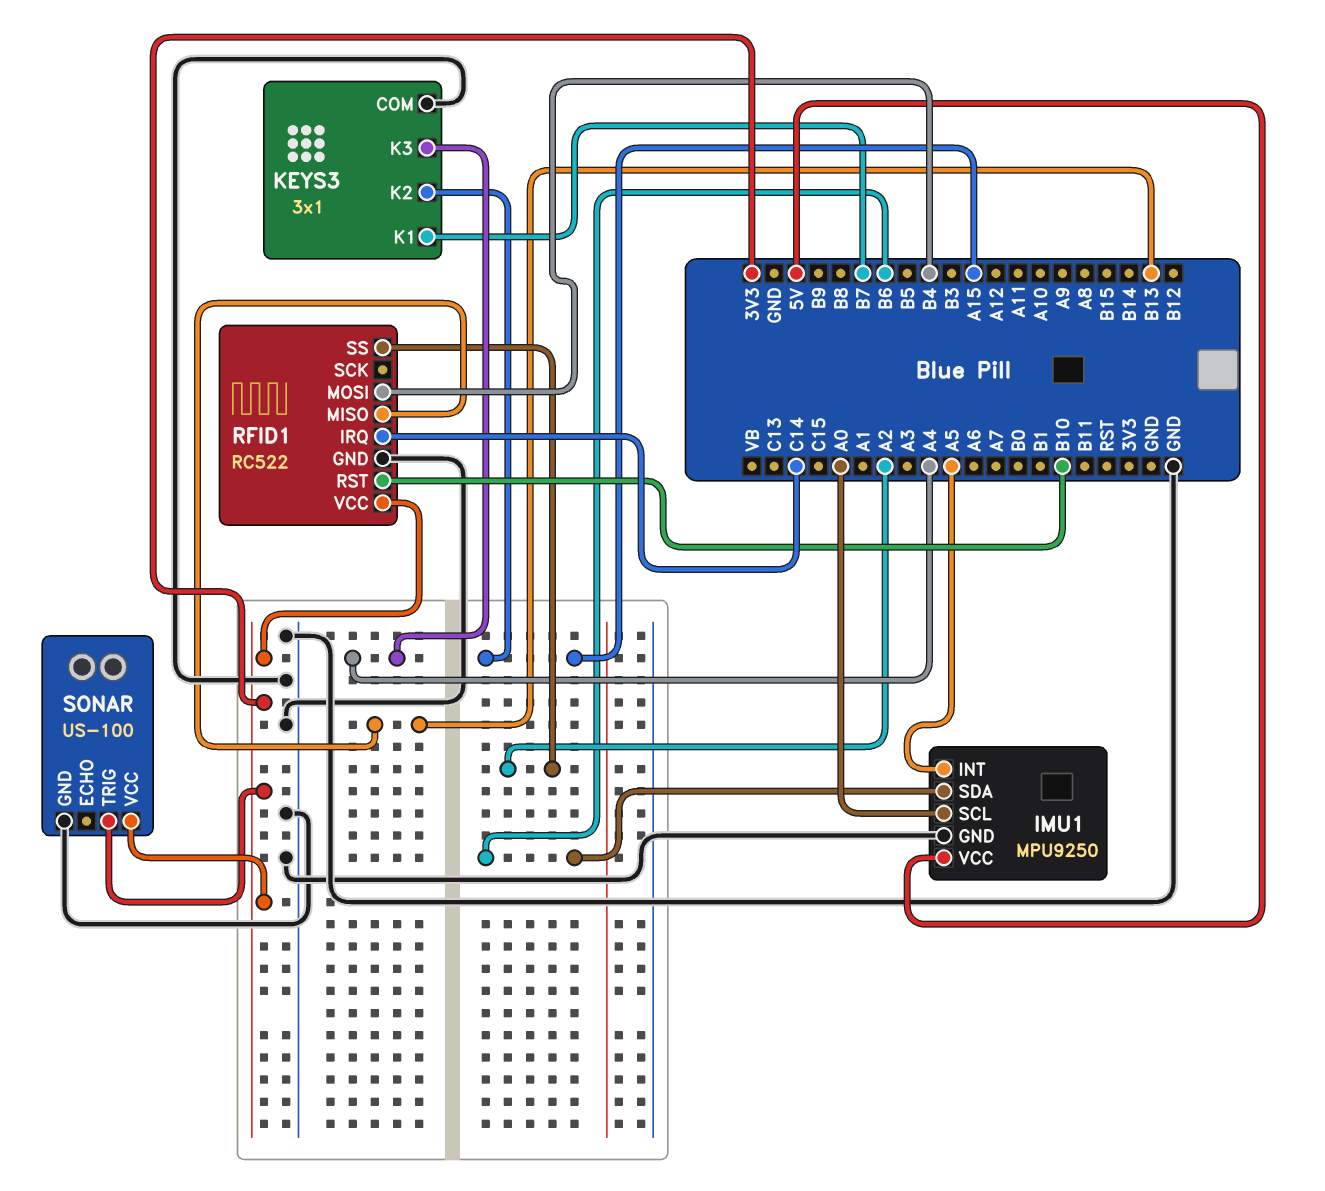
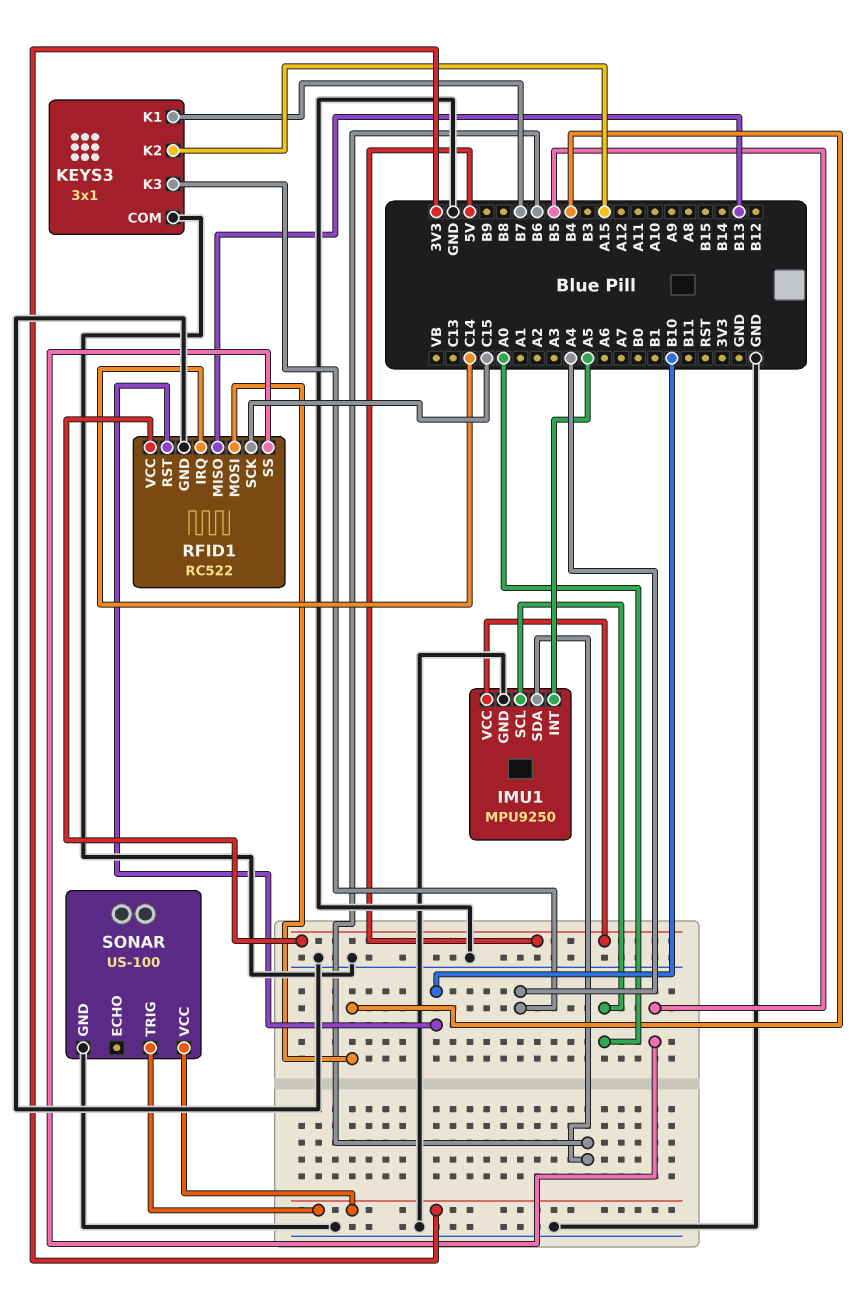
RFID1 pin SCK: none -> C15
RFID1 pin SS: A2 -> B5
RFID1 pin VCC: 3V3 -> 5V

